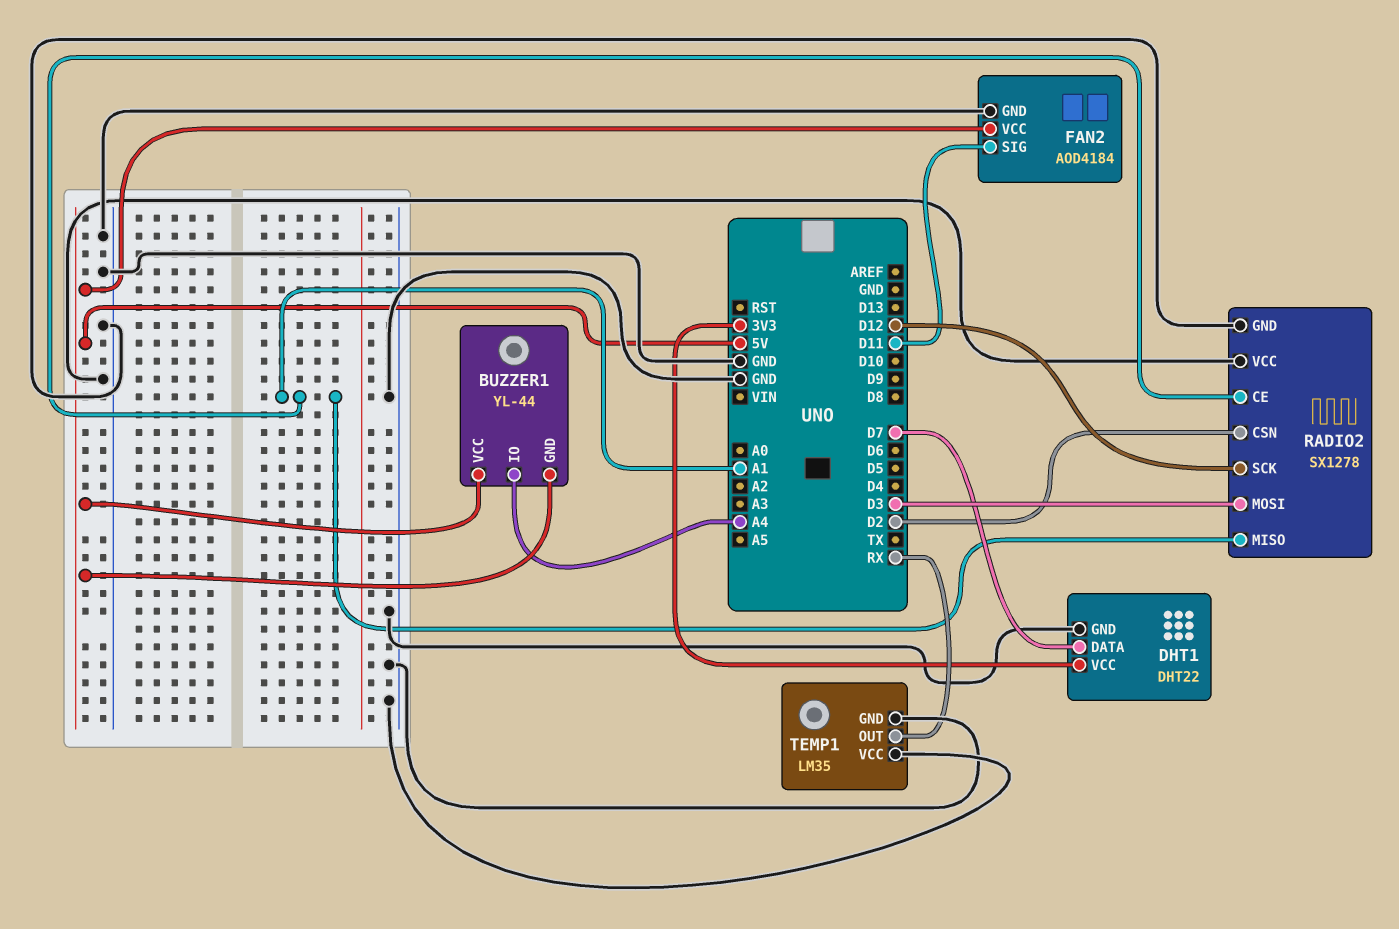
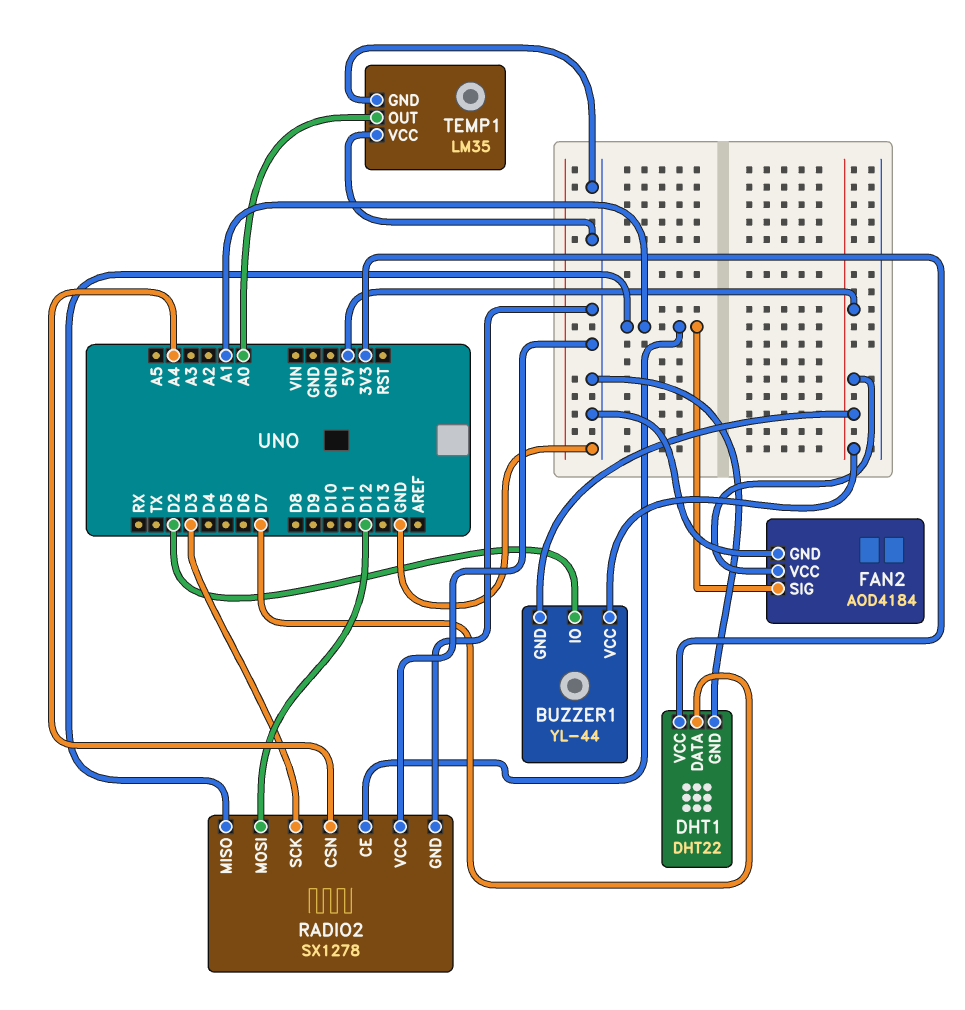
BUZZER1 pin IO: A4 -> D2
FAN2 pin SIG: D11 -> A1
RADIO2 pin CSN: D2 -> A4
RADIO2 pin MOSI: D3 -> D12
RADIO2 pin SCK: D12 -> D3
TEMP1 pin OUT: RX -> A0

